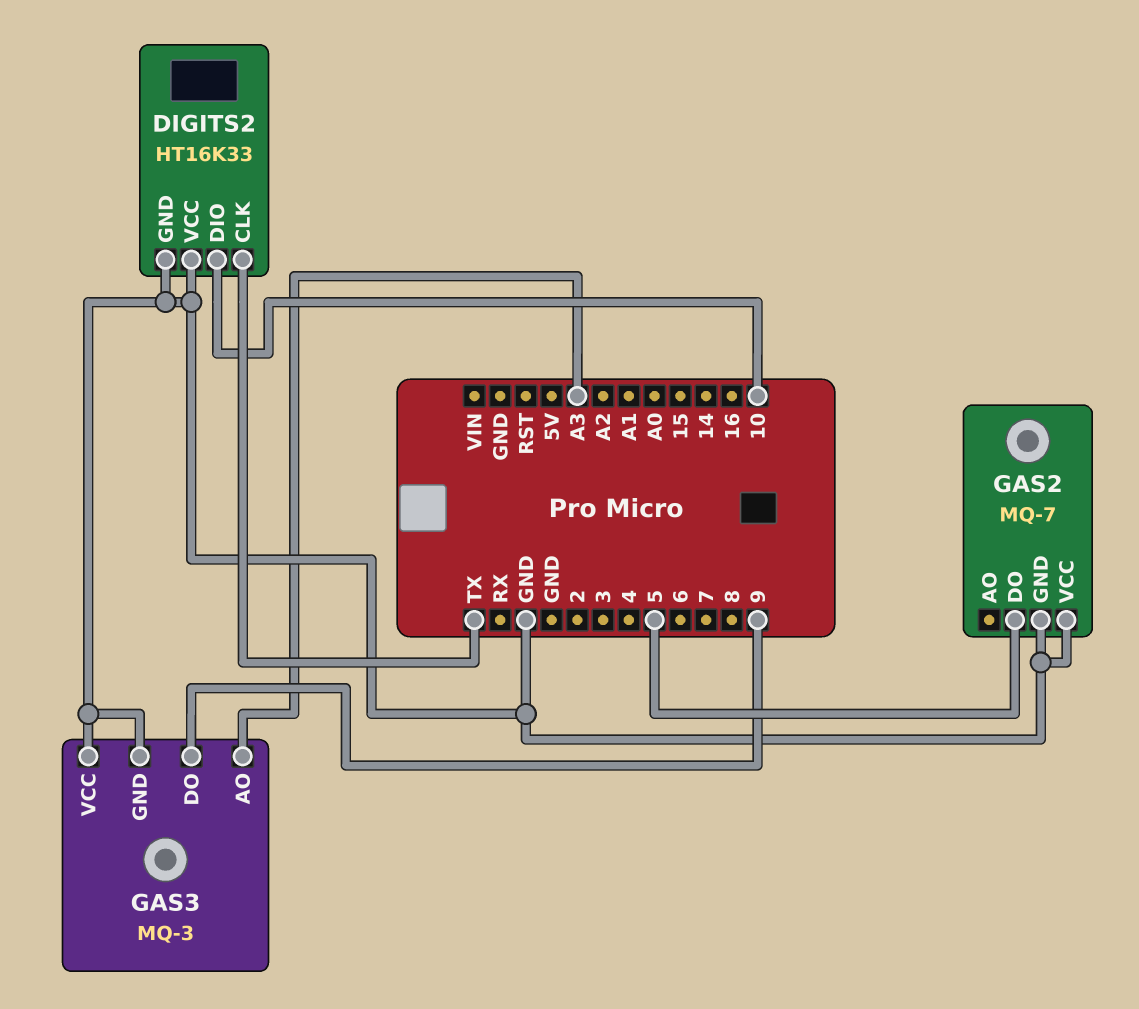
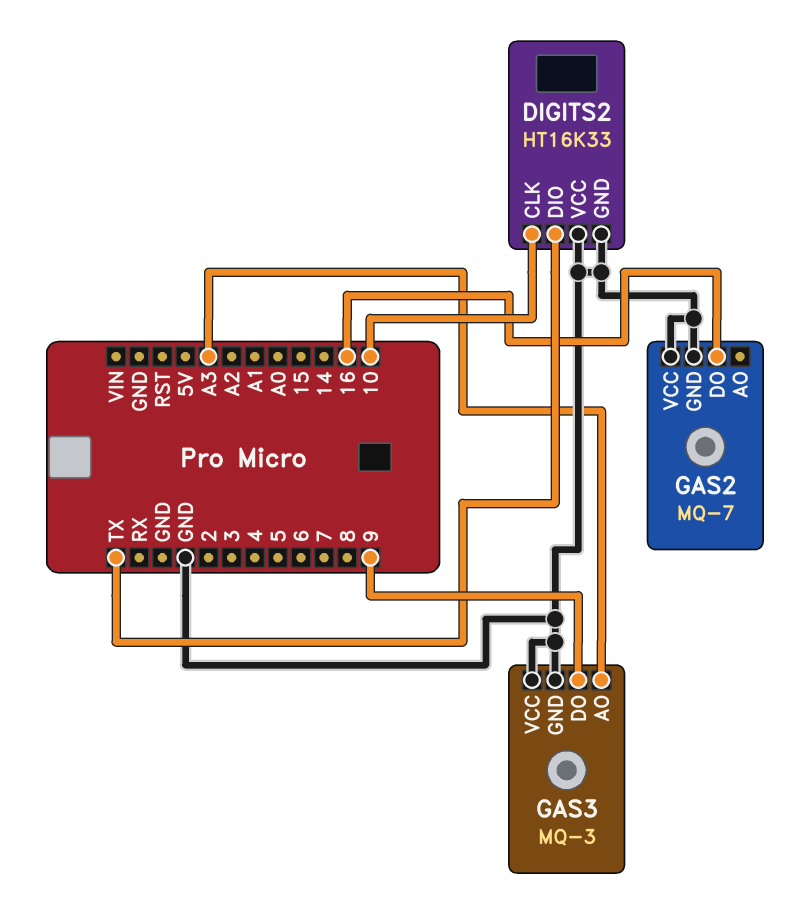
DIGITS2 pin CLK: TX -> 10
DIGITS2 pin DIO: 10 -> TX
GAS2 pin DO: 5 -> 16

